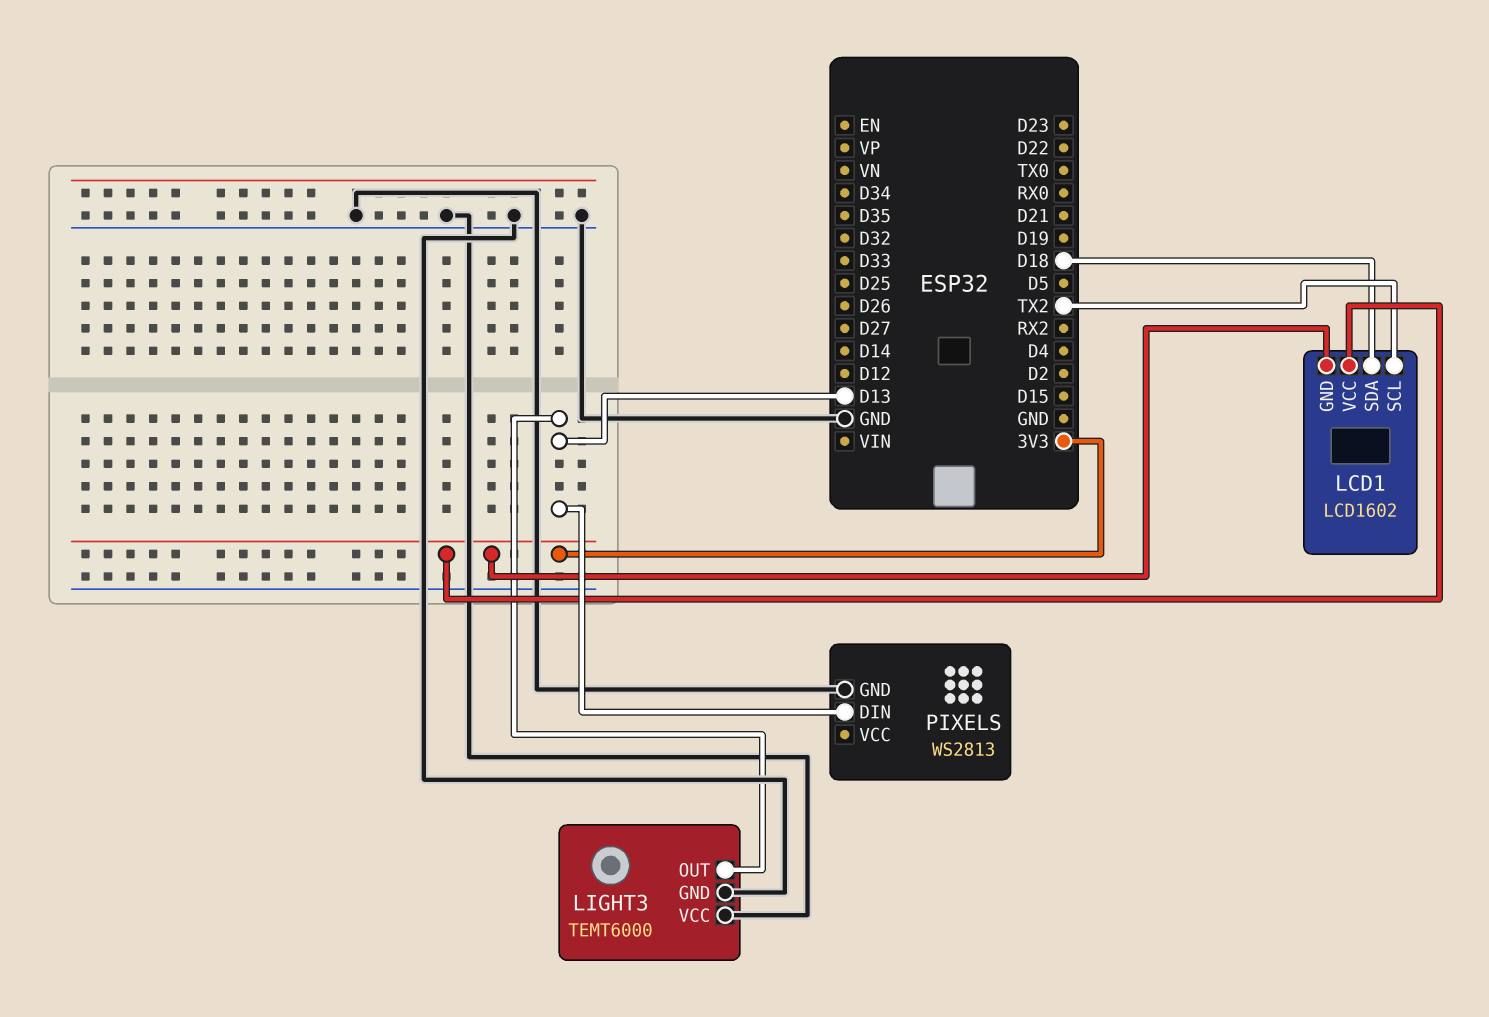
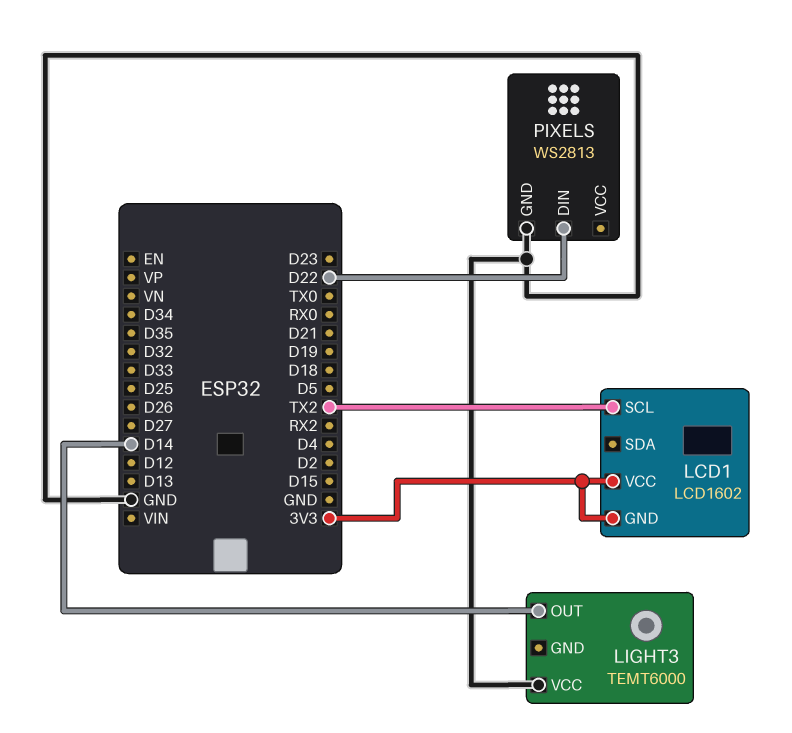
LCD1 pin SDA: D18 -> none
LIGHT3 pin GND: GND -> none
LIGHT3 pin OUT: D13 -> D14
PIXELS pin DIN: D13 -> D22

